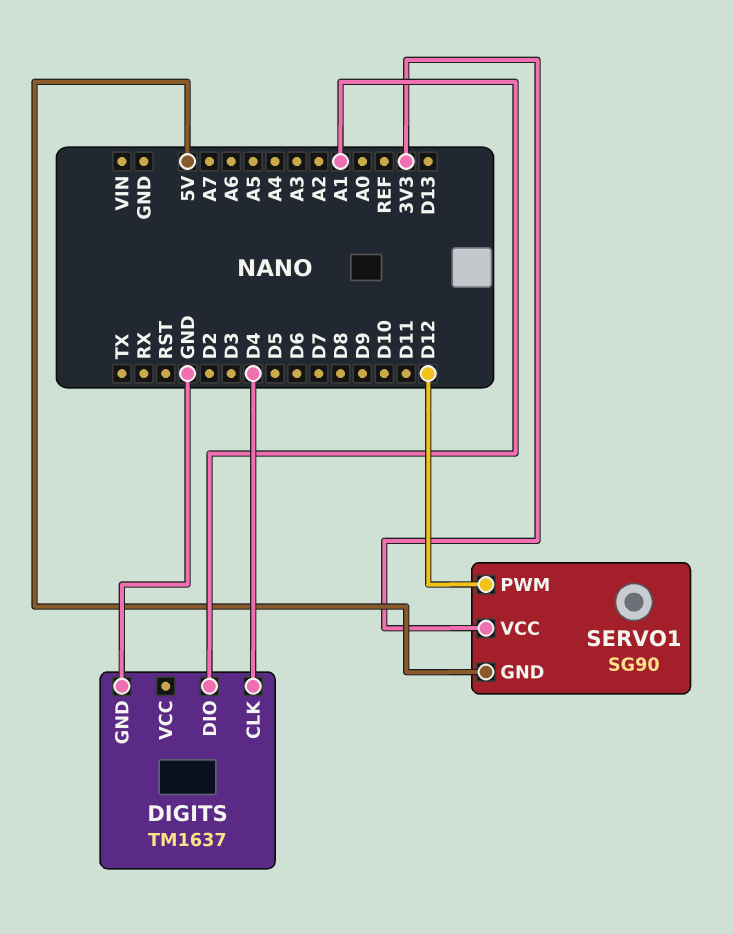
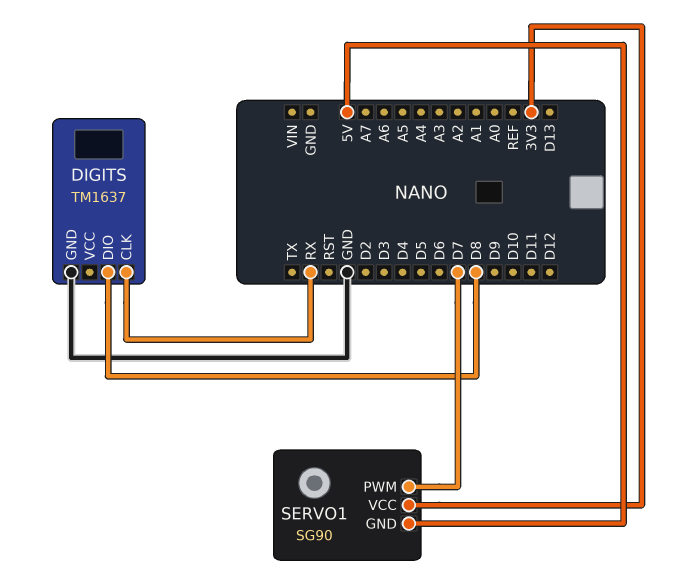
DIGITS pin CLK: D4 -> RX
DIGITS pin DIO: A1 -> D8
SERVO1 pin PWM: D12 -> D7

